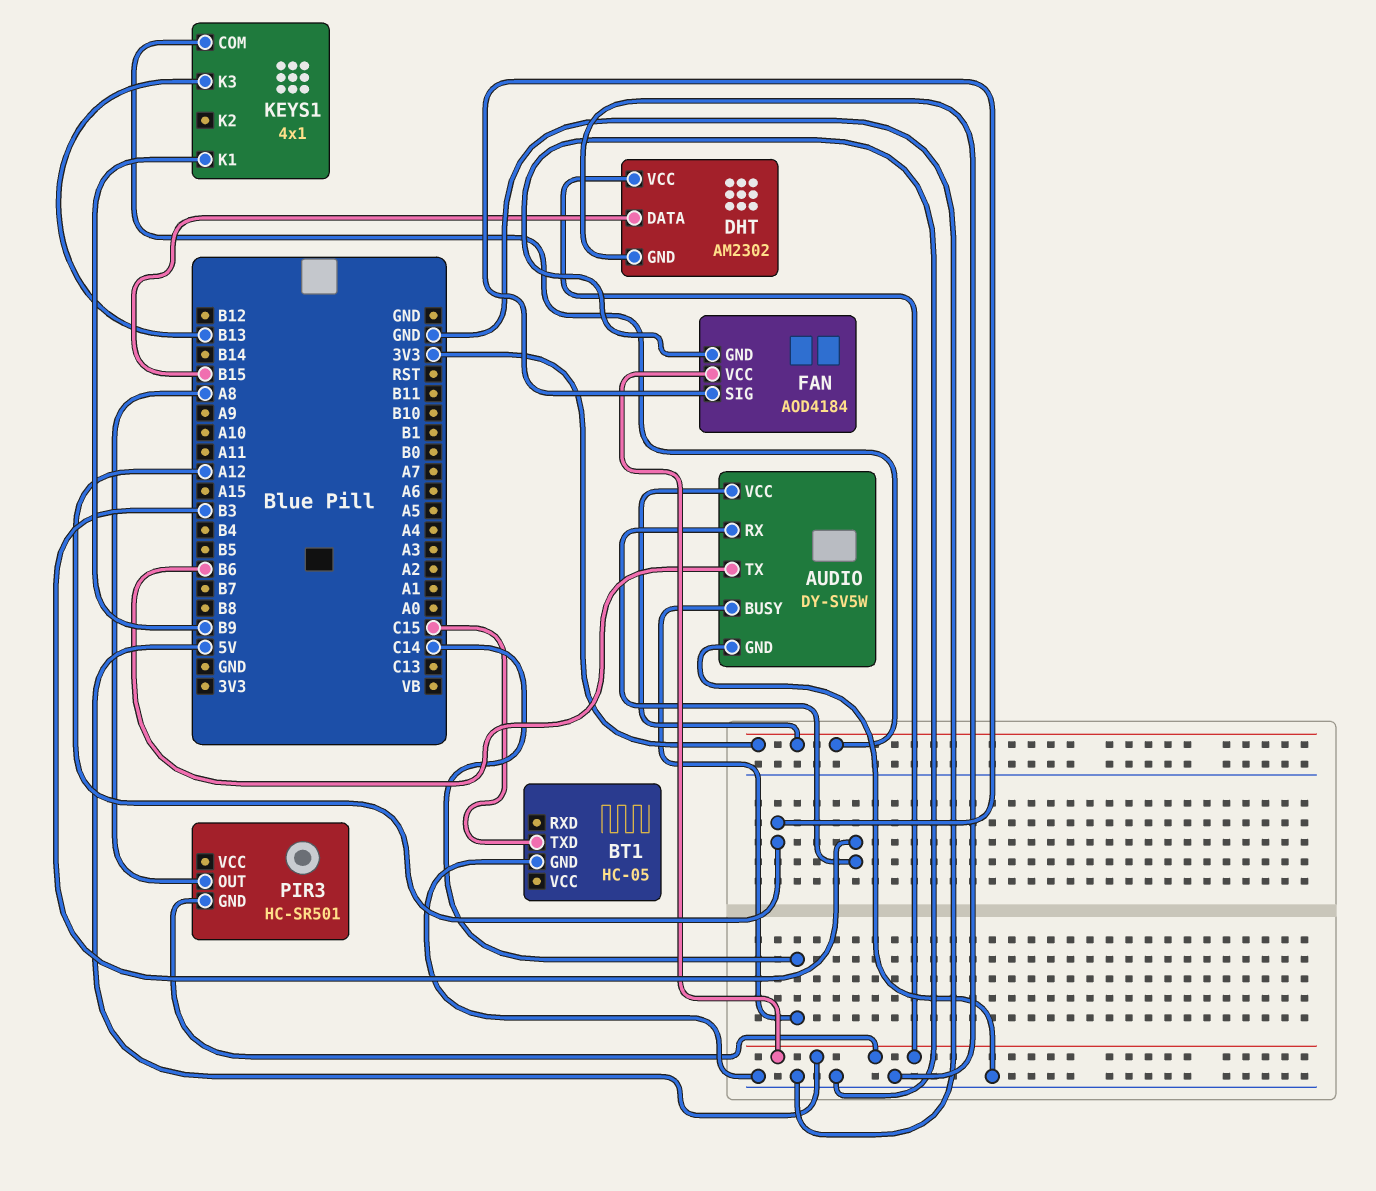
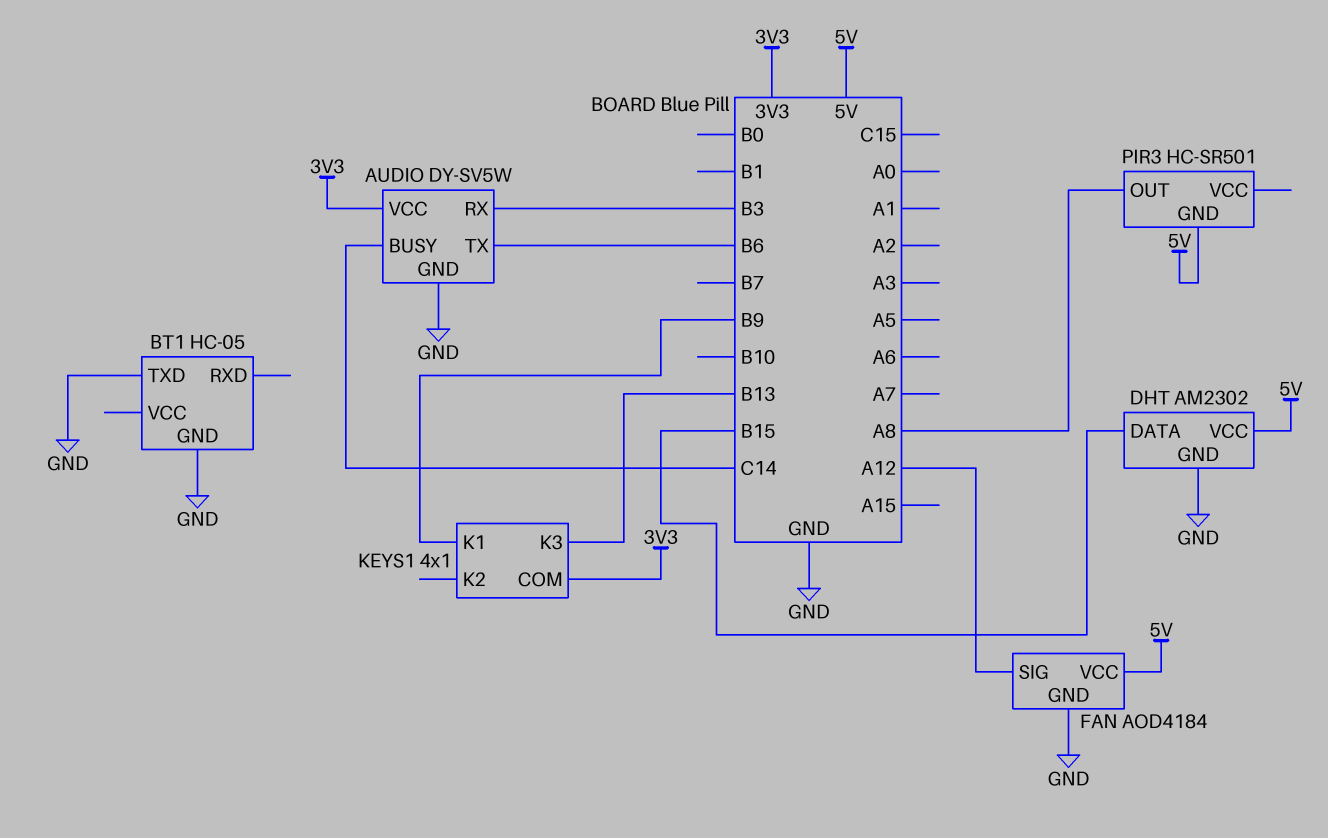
BT1 pin TXD: C15 -> GND

